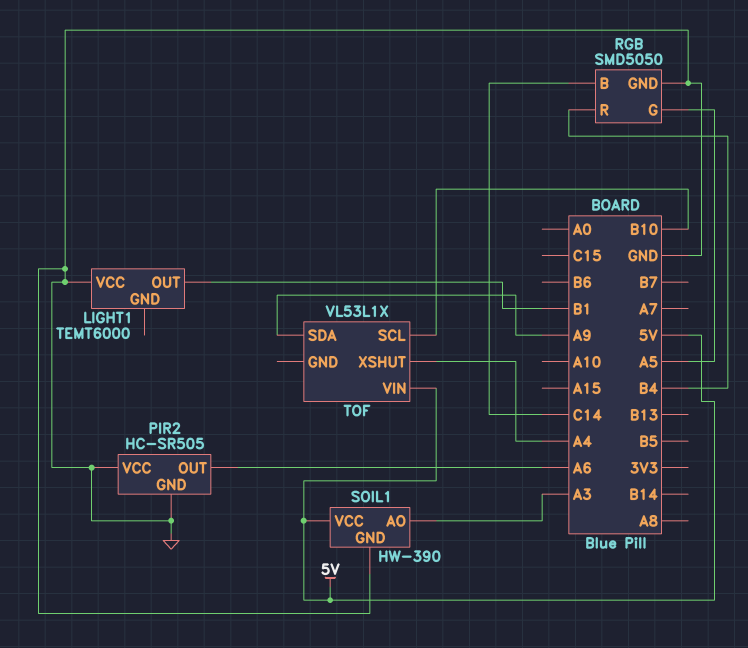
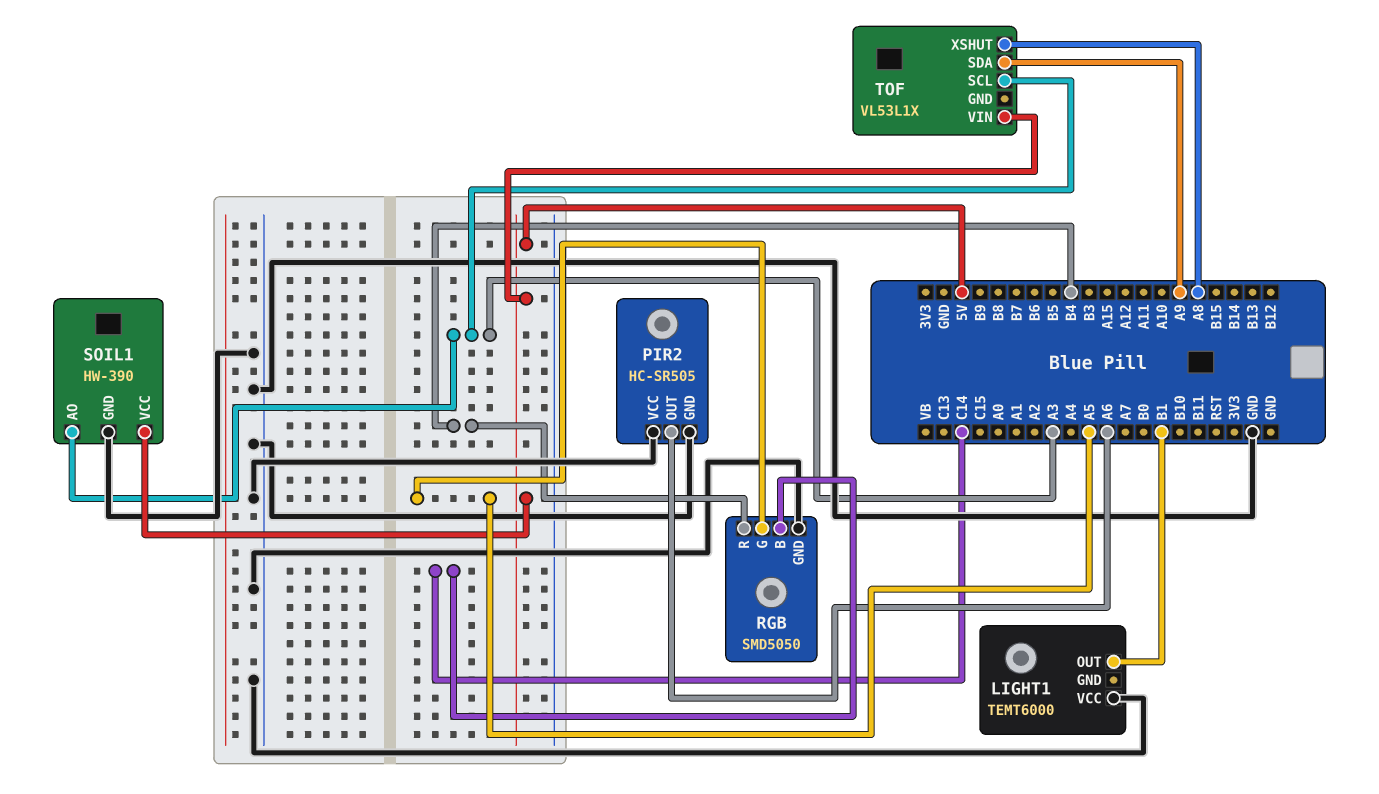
TOF pin SCL: B10 -> A3
TOF pin XSHUT: A4 -> A8

